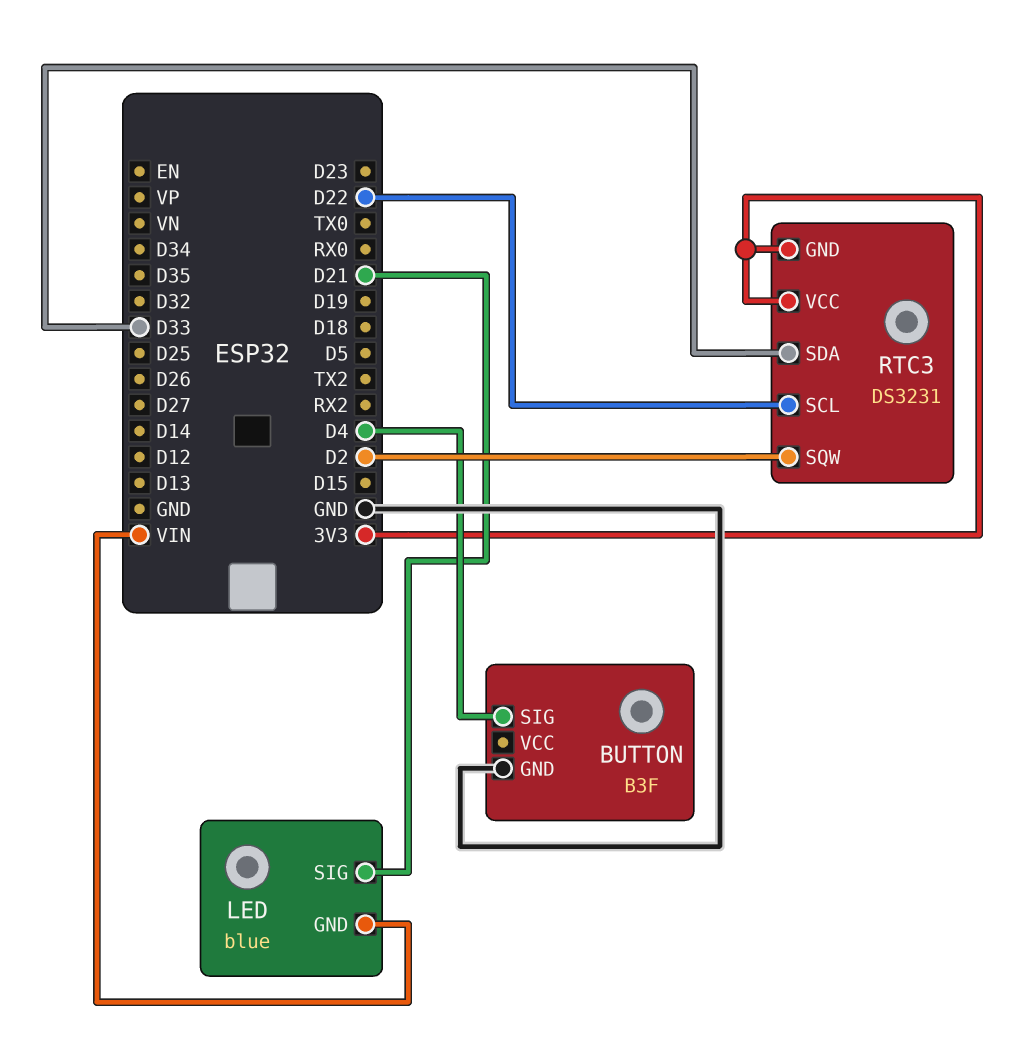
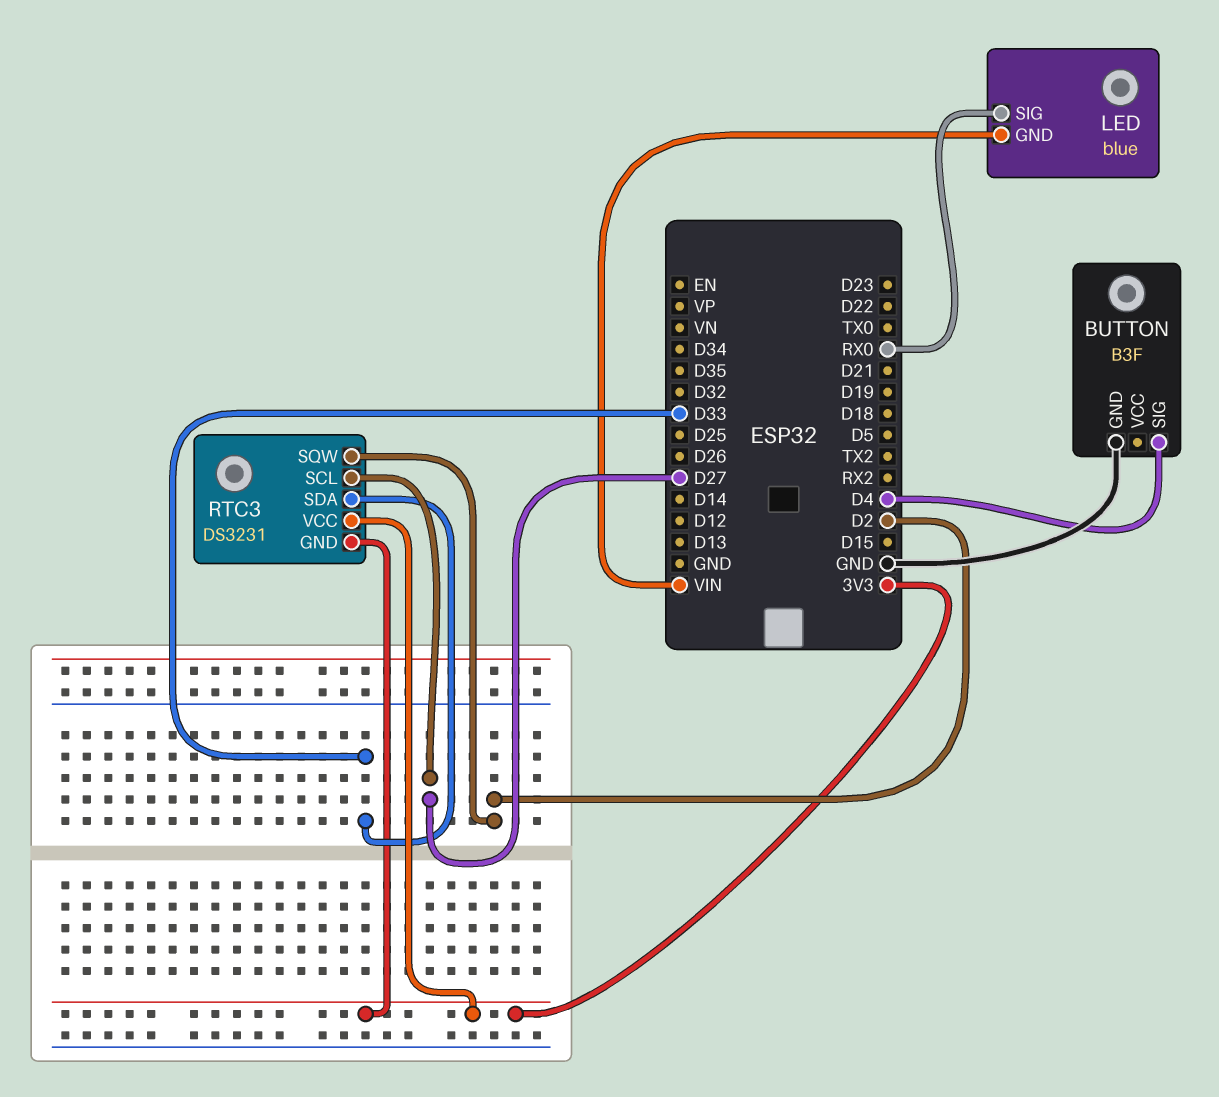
LED pin SIG: D21 -> RX0
RTC3 pin SCL: D22 -> D27

